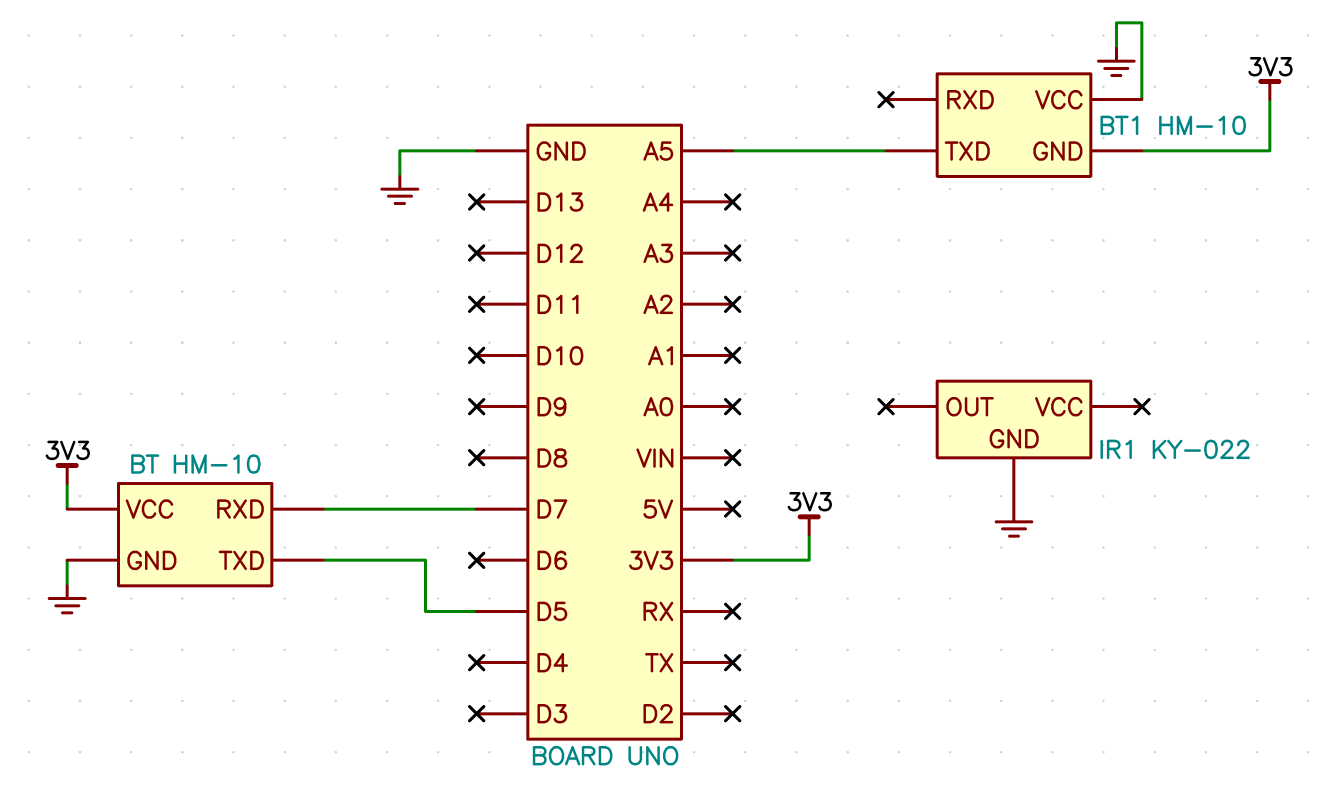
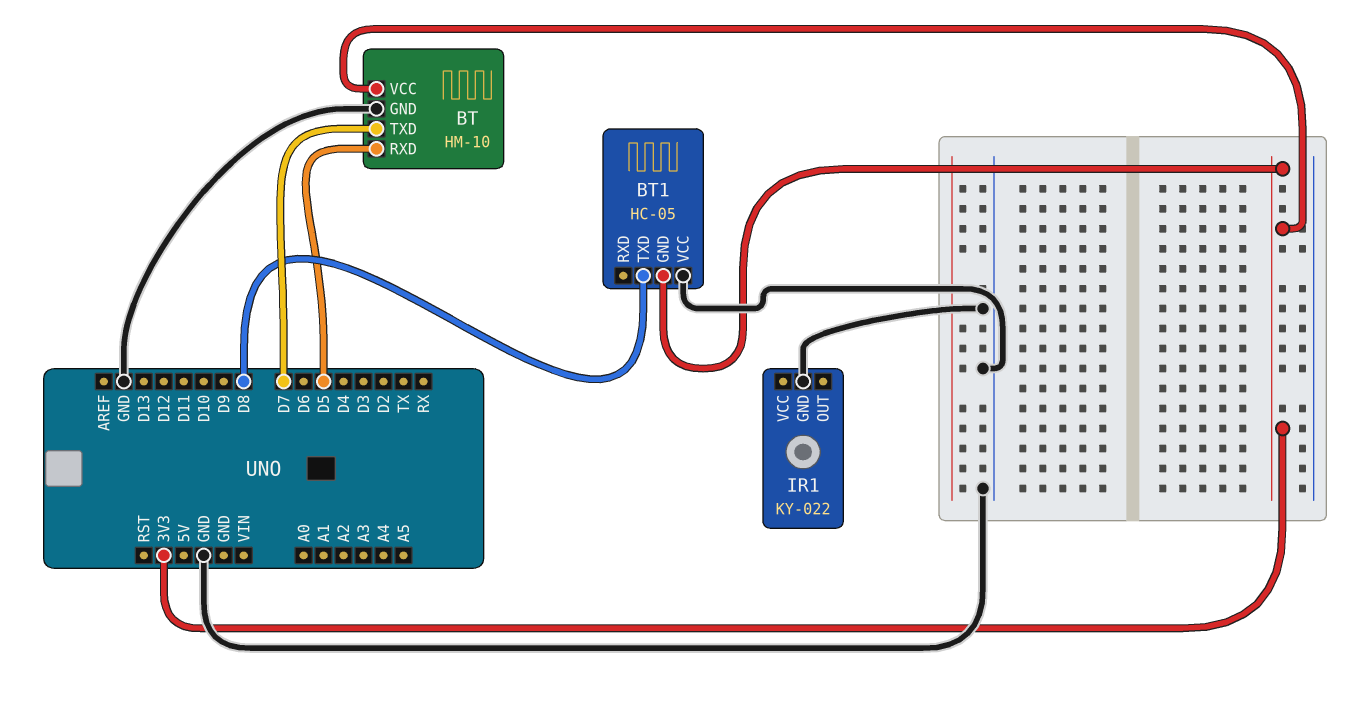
BT pin RXD: D7 -> D5
BT pin TXD: D5 -> D7
BT1: HM-10 -> HC-05
BT1 pin TXD: A5 -> D8

